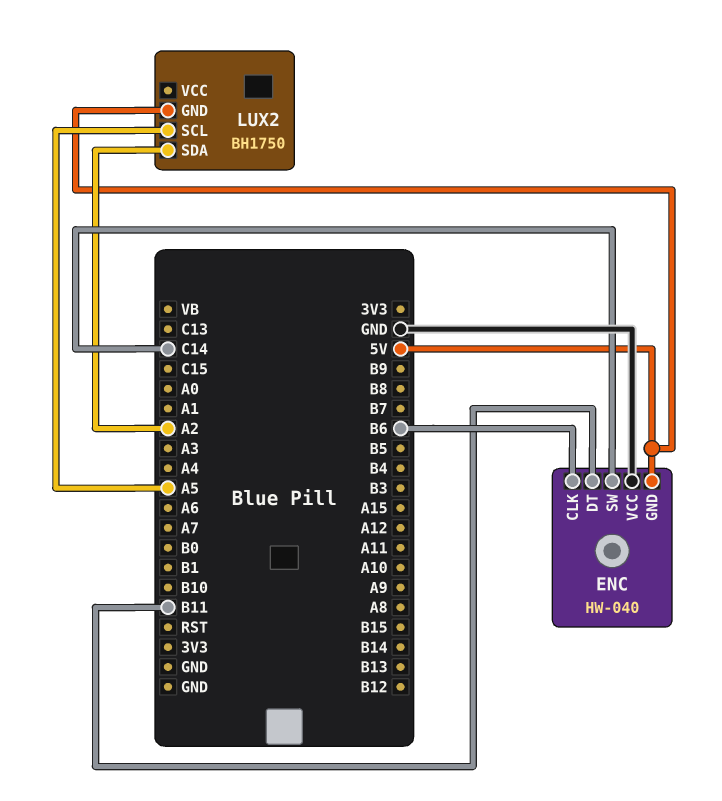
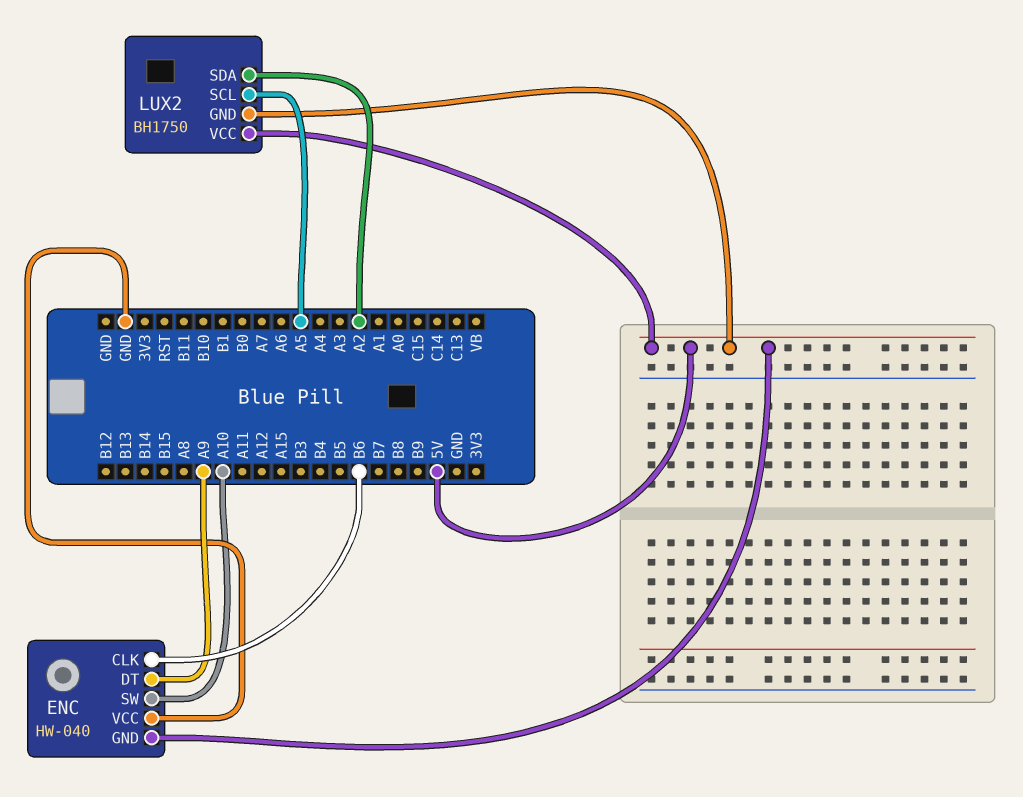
ENC pin DT: B11 -> A9
ENC pin SW: C14 -> A10
LUX2 pin VCC: none -> 5V

